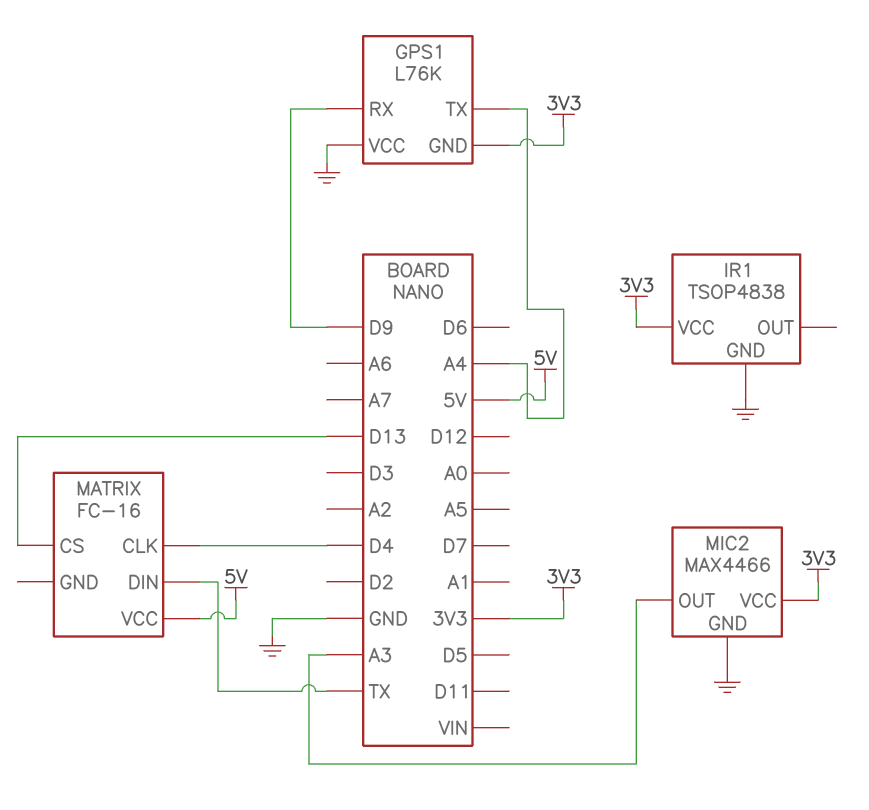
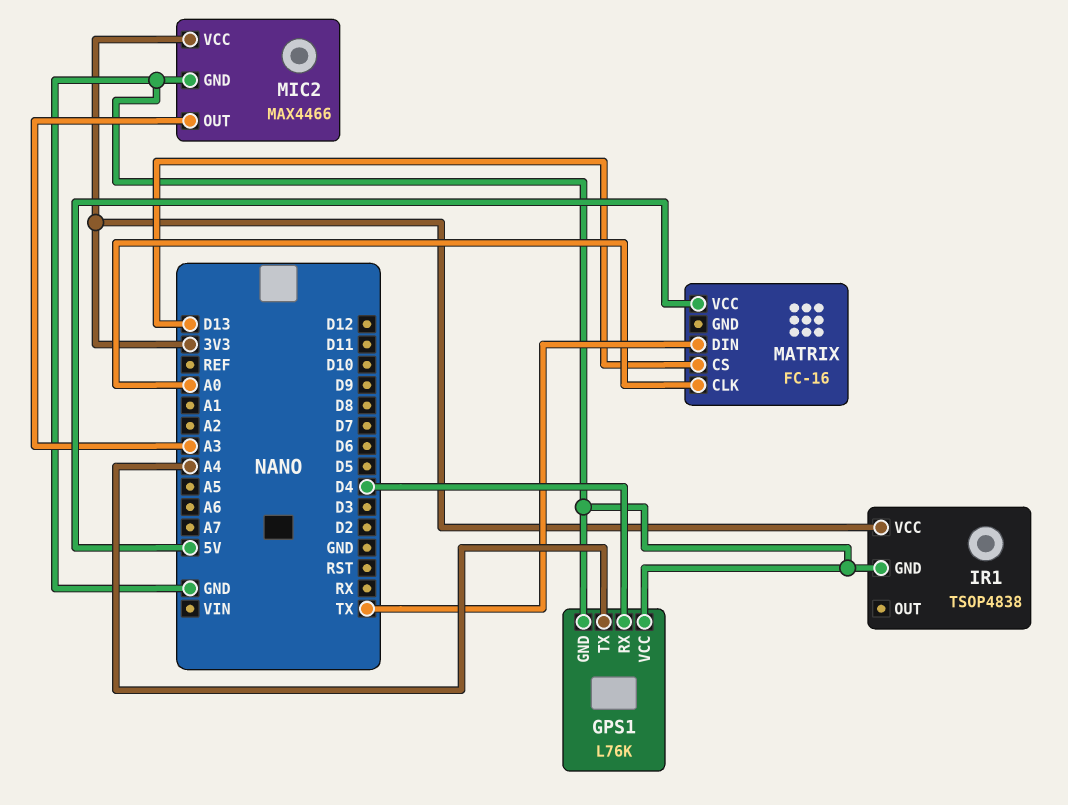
GPS1 pin GND: 3V3 -> GND
GPS1 pin RX: D9 -> D4
MATRIX pin CLK: D4 -> A0

